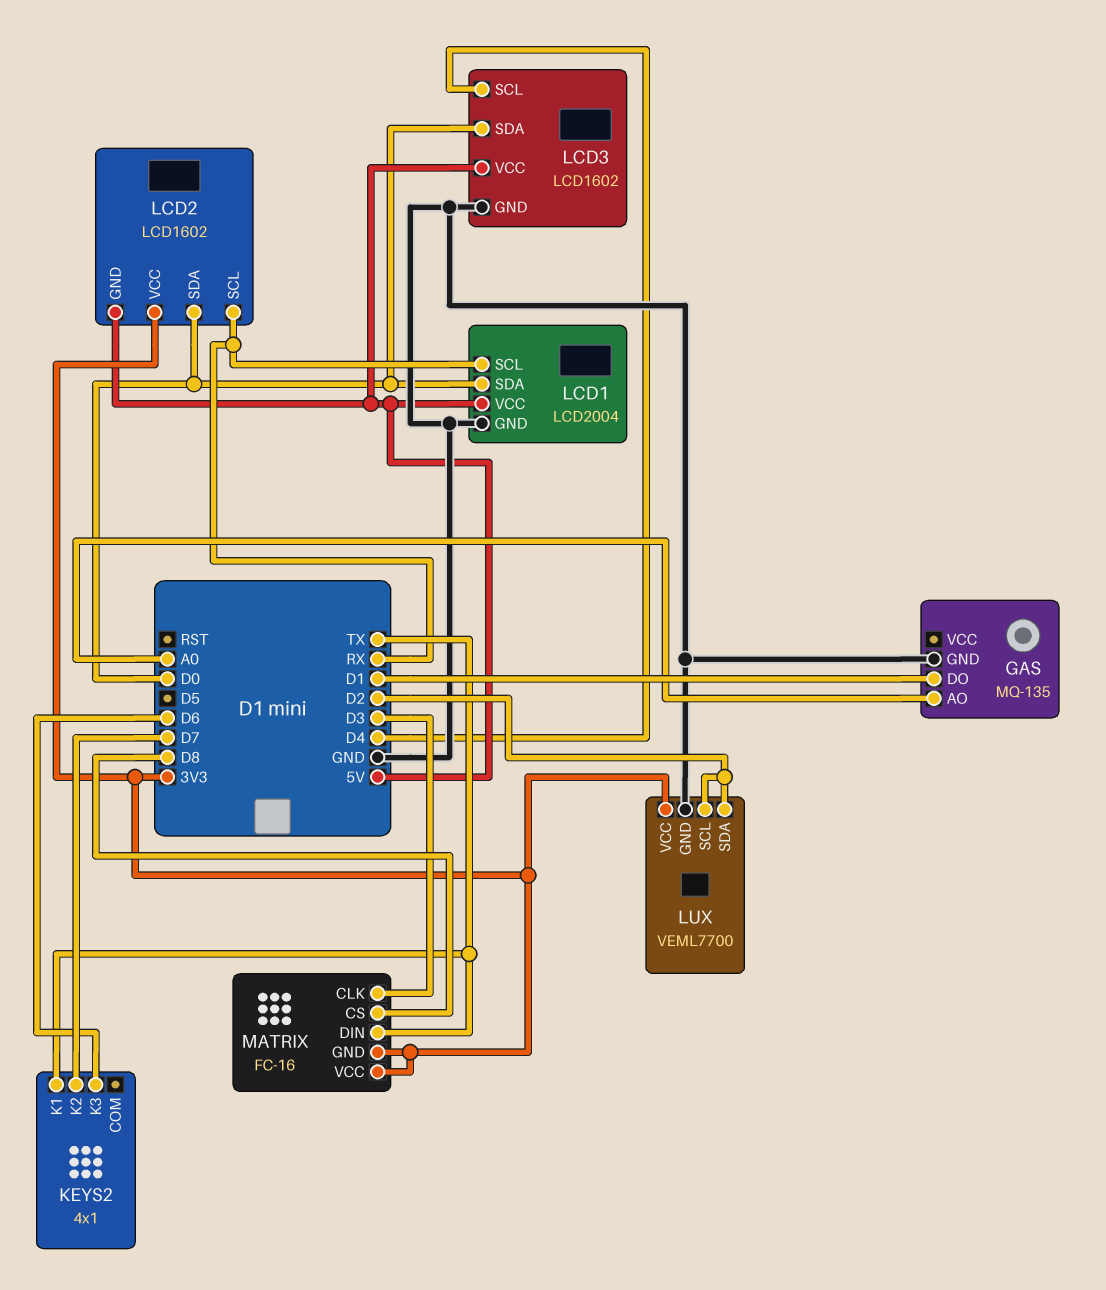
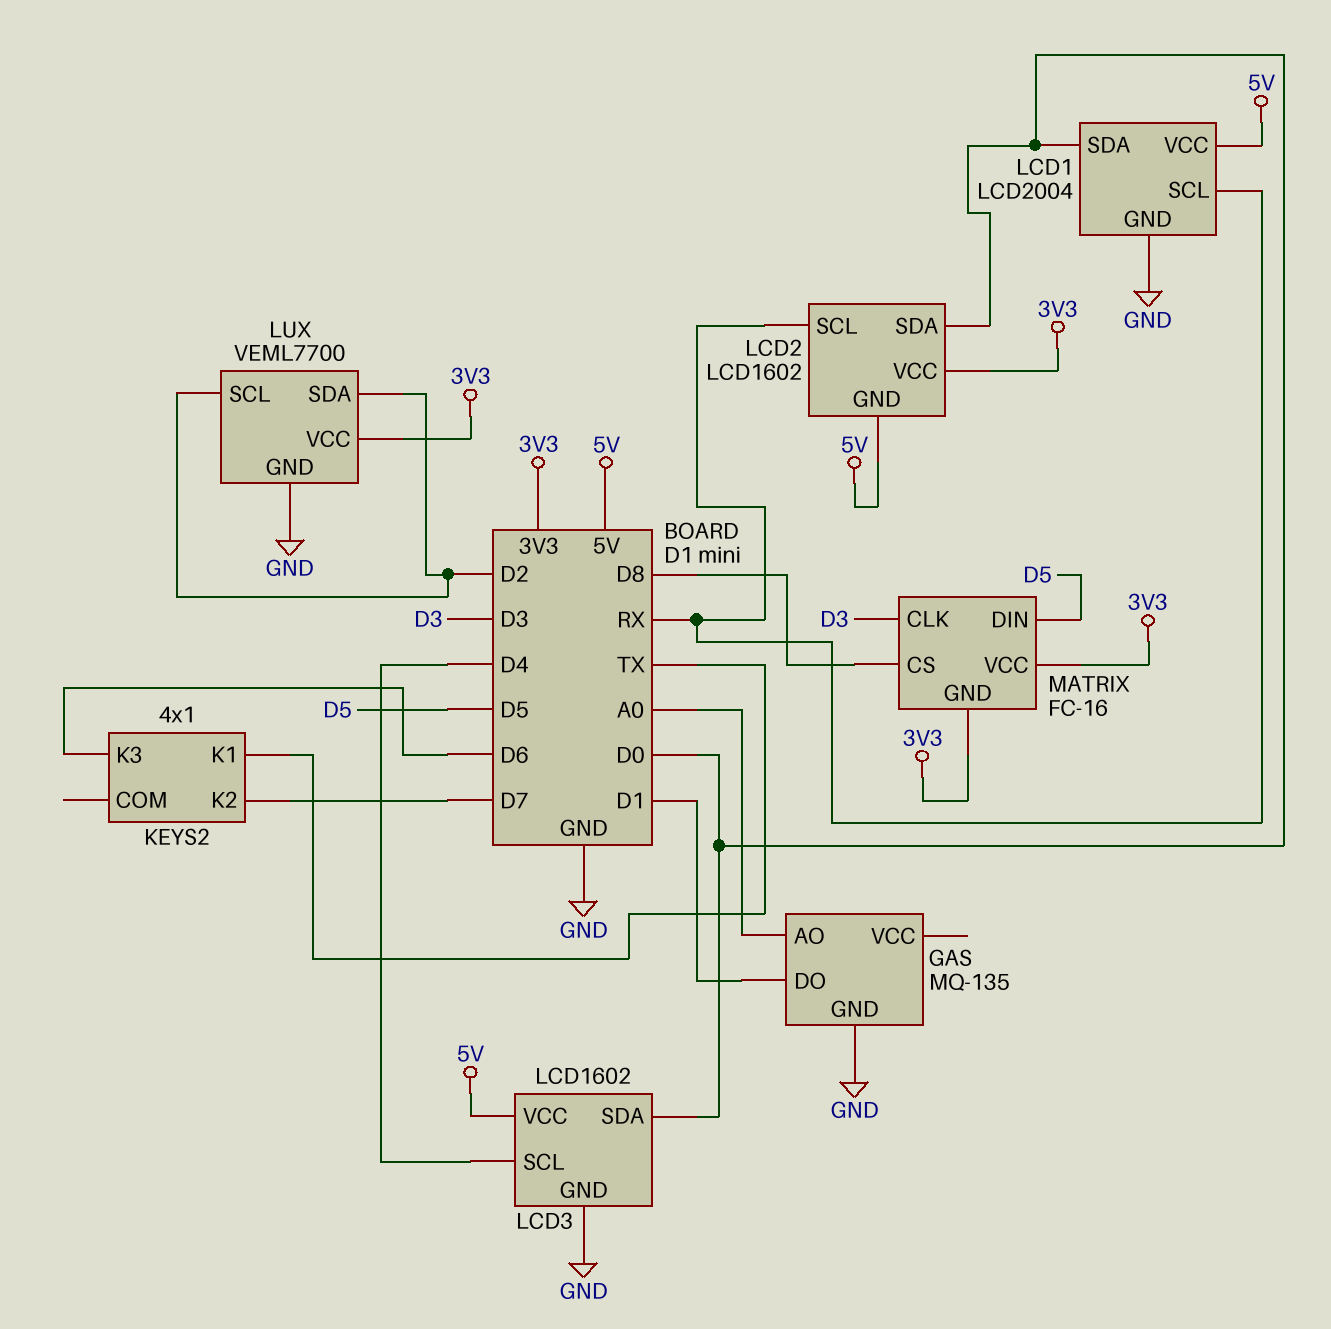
MATRIX pin DIN: TX -> D5

